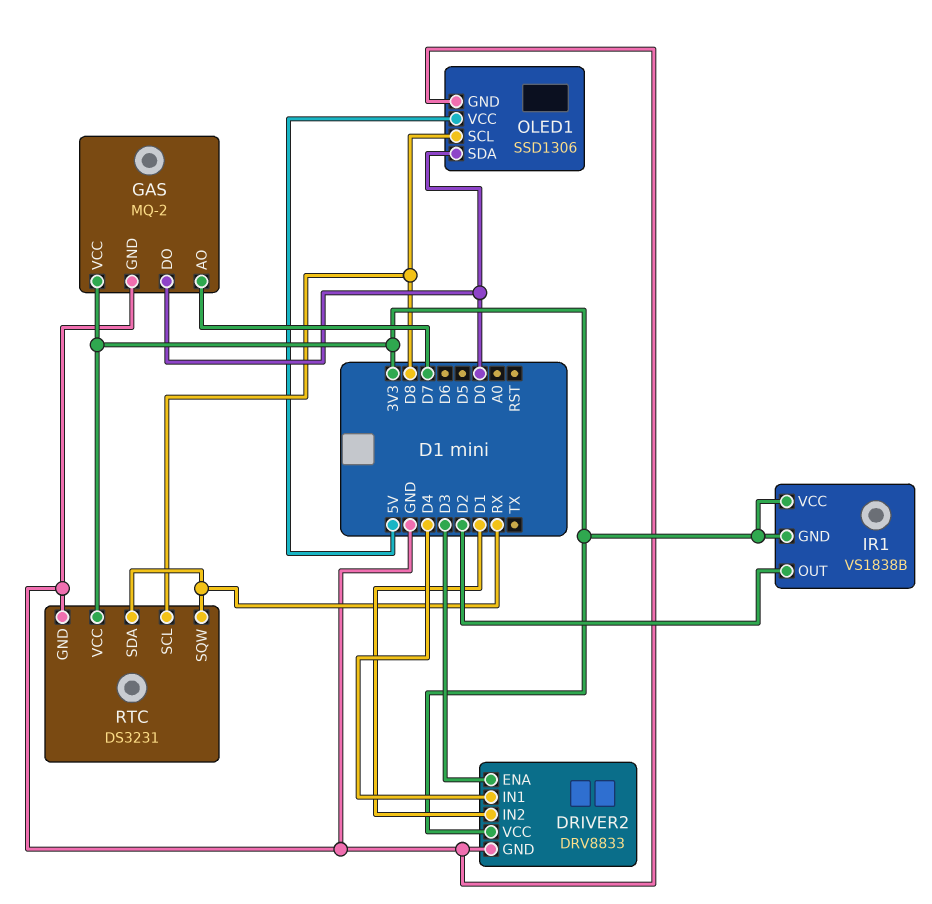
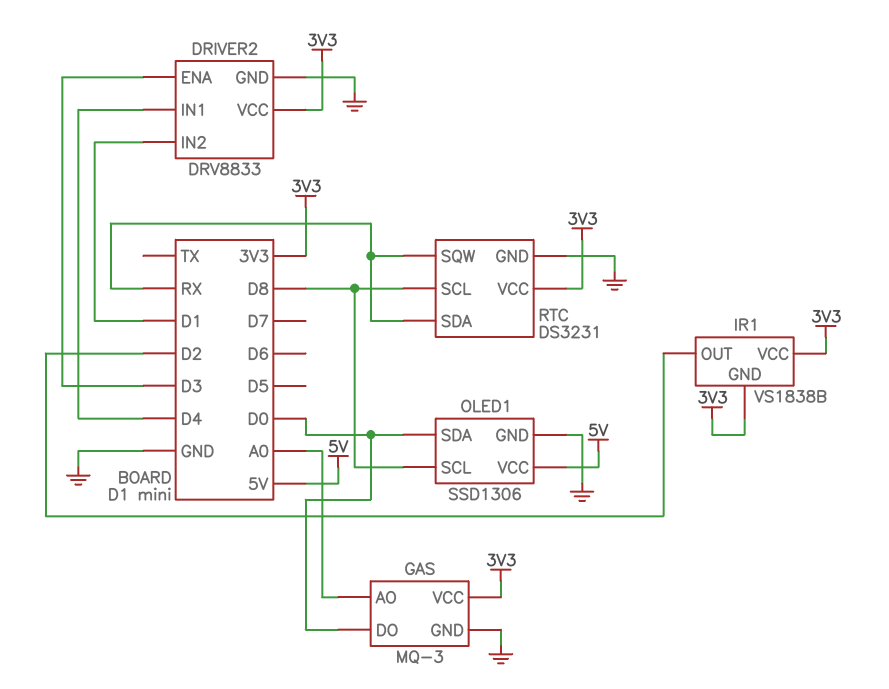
GAS: MQ-2 -> MQ-3
GAS pin AO: D7 -> A0

